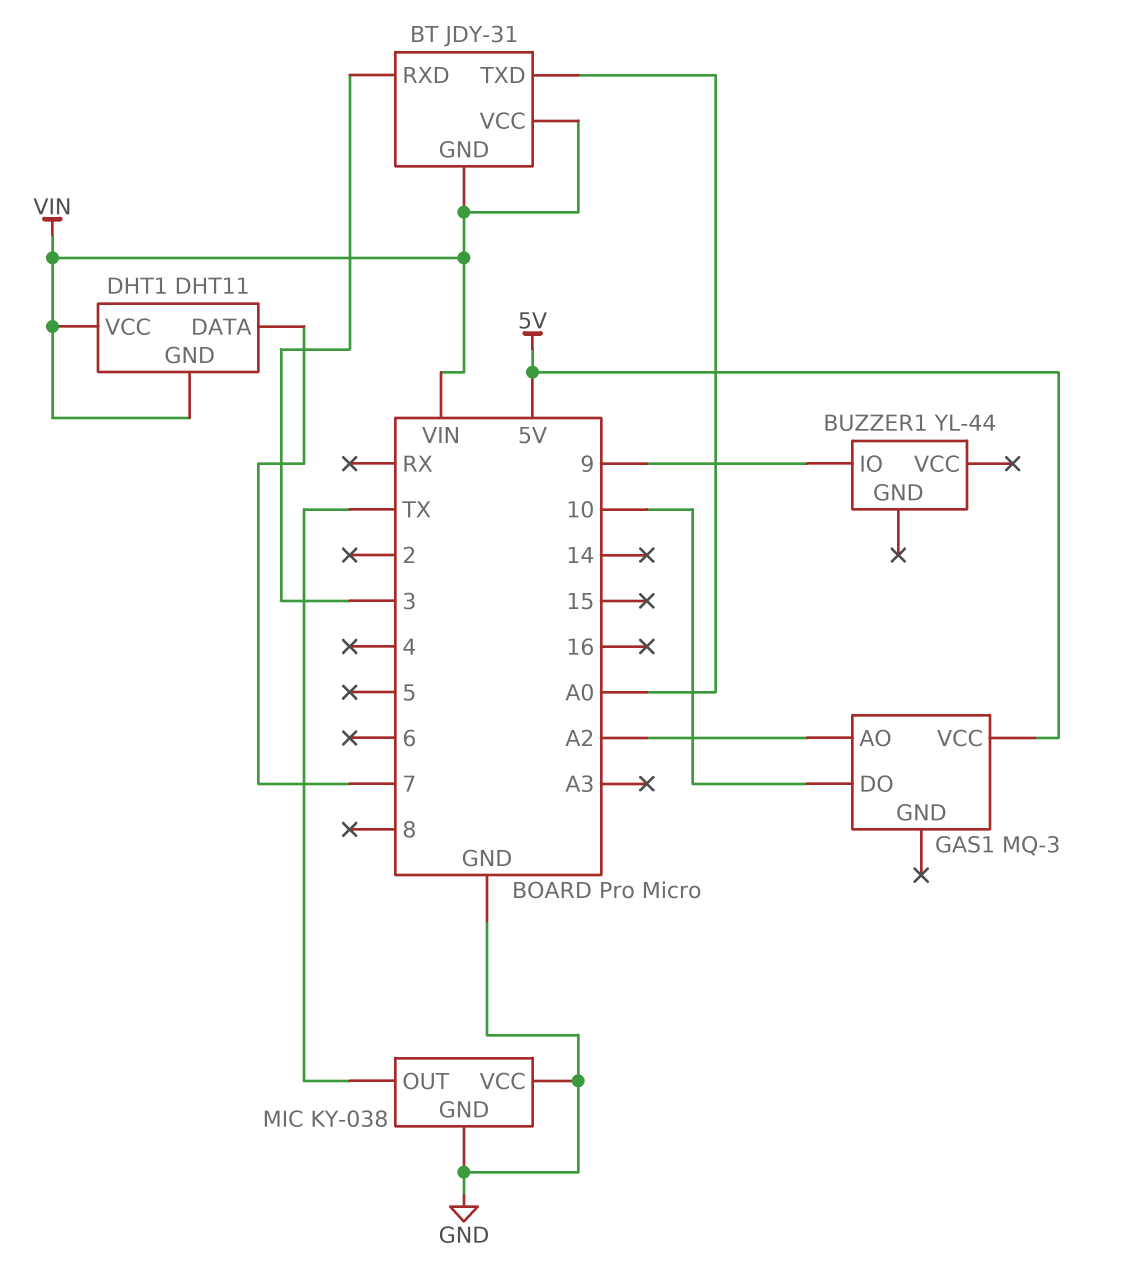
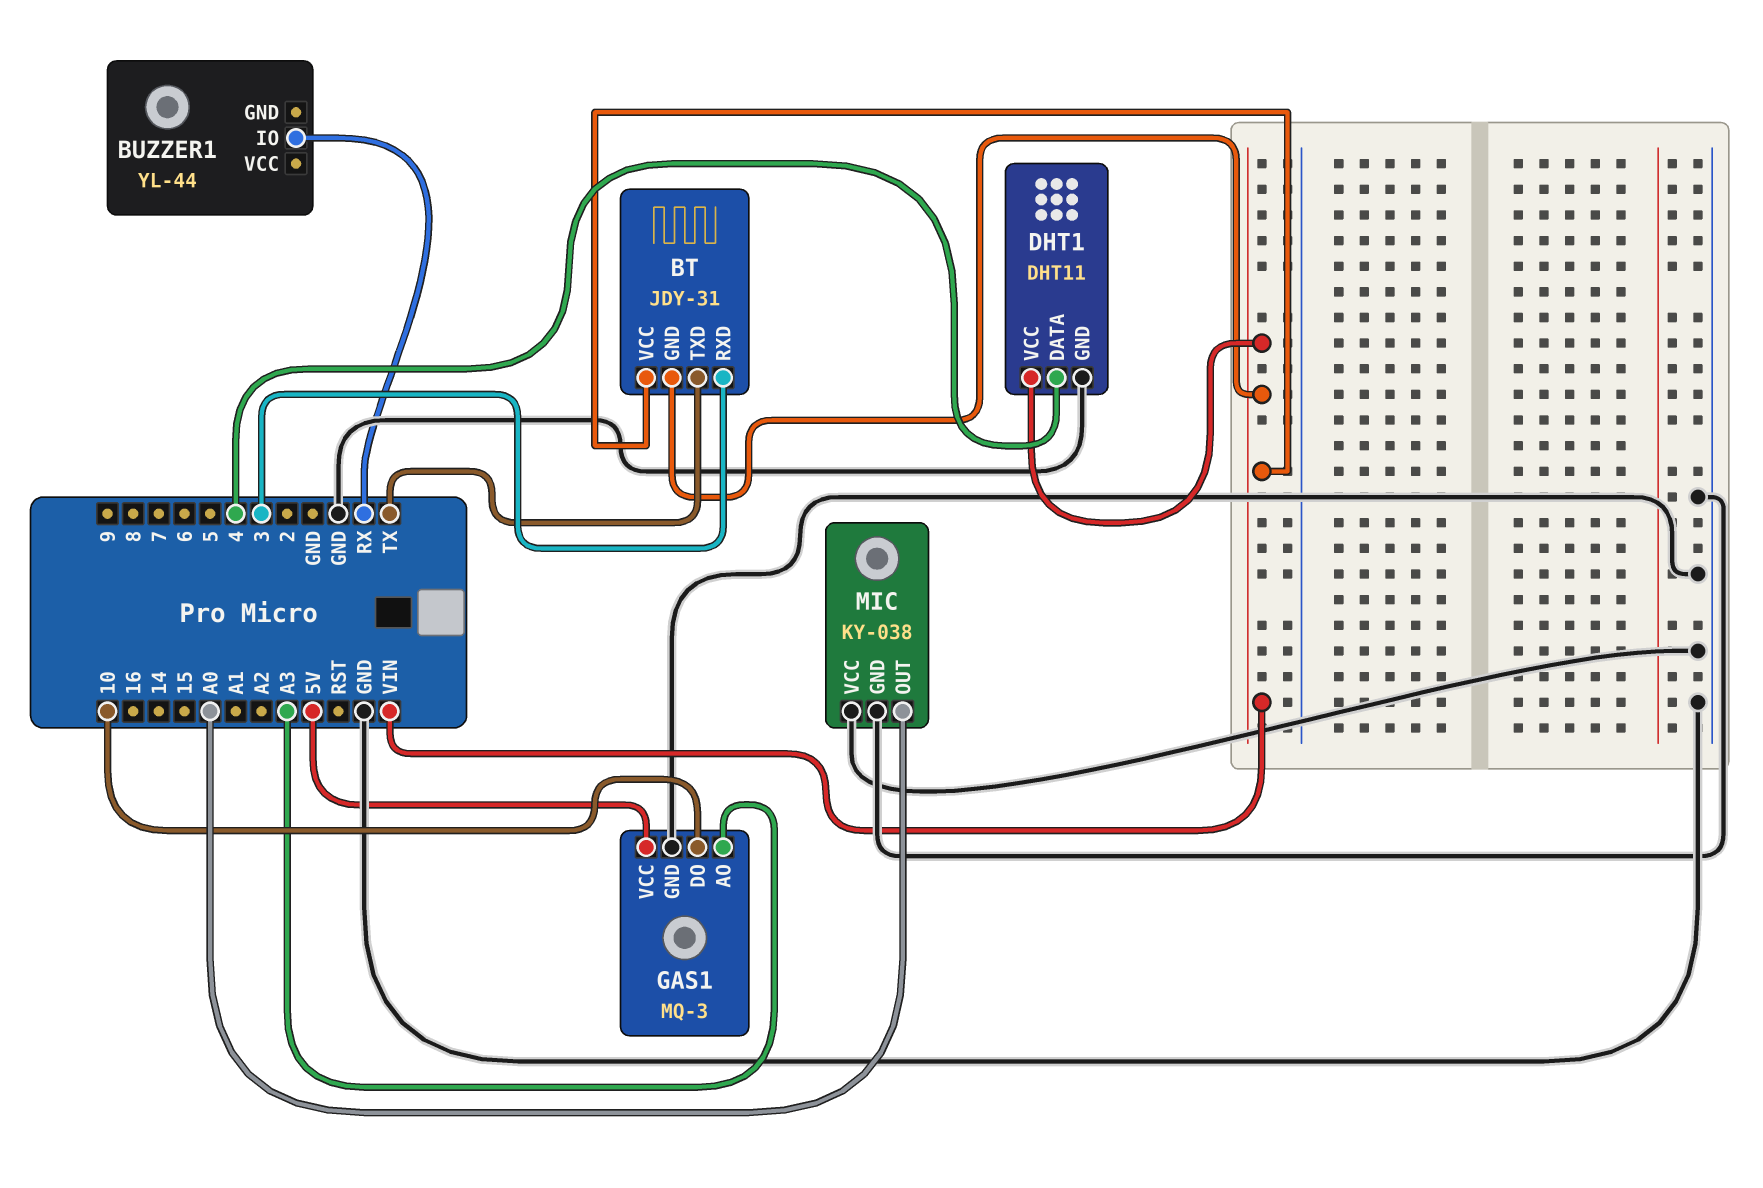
BT pin TXD: A0 -> TX
BUZZER1 pin IO: 9 -> RX
DHT1 pin DATA: 7 -> 4
DHT1 pin GND: VIN -> GND
GAS1 pin AO: A2 -> A3
GAS1 pin GND: none -> GND
MIC pin OUT: TX -> A0

